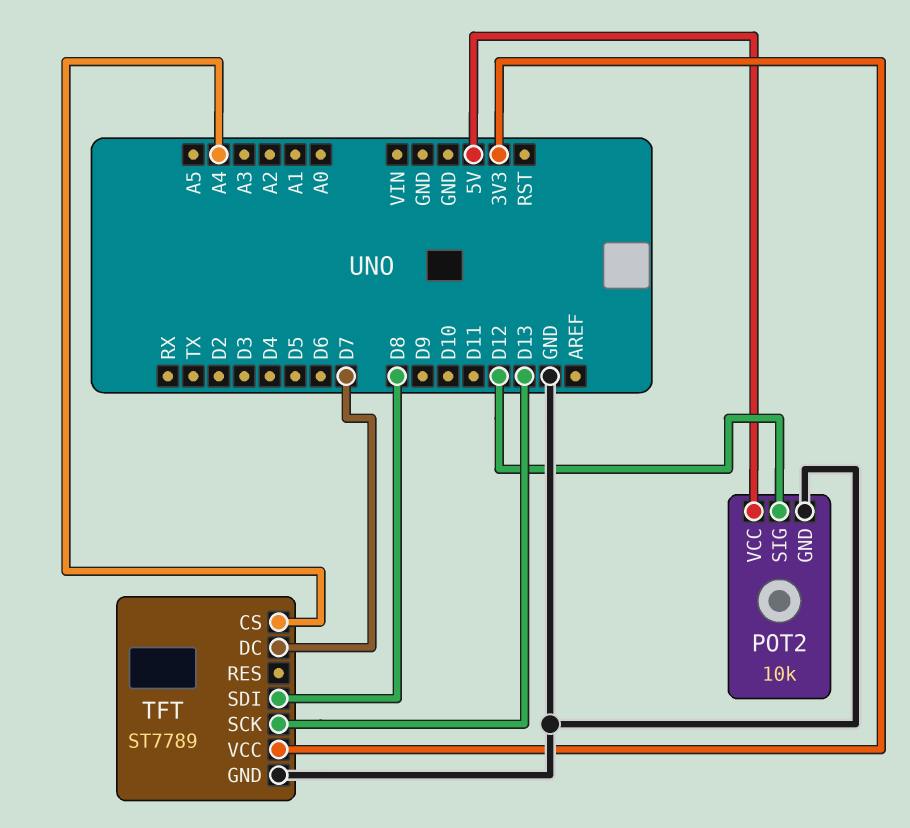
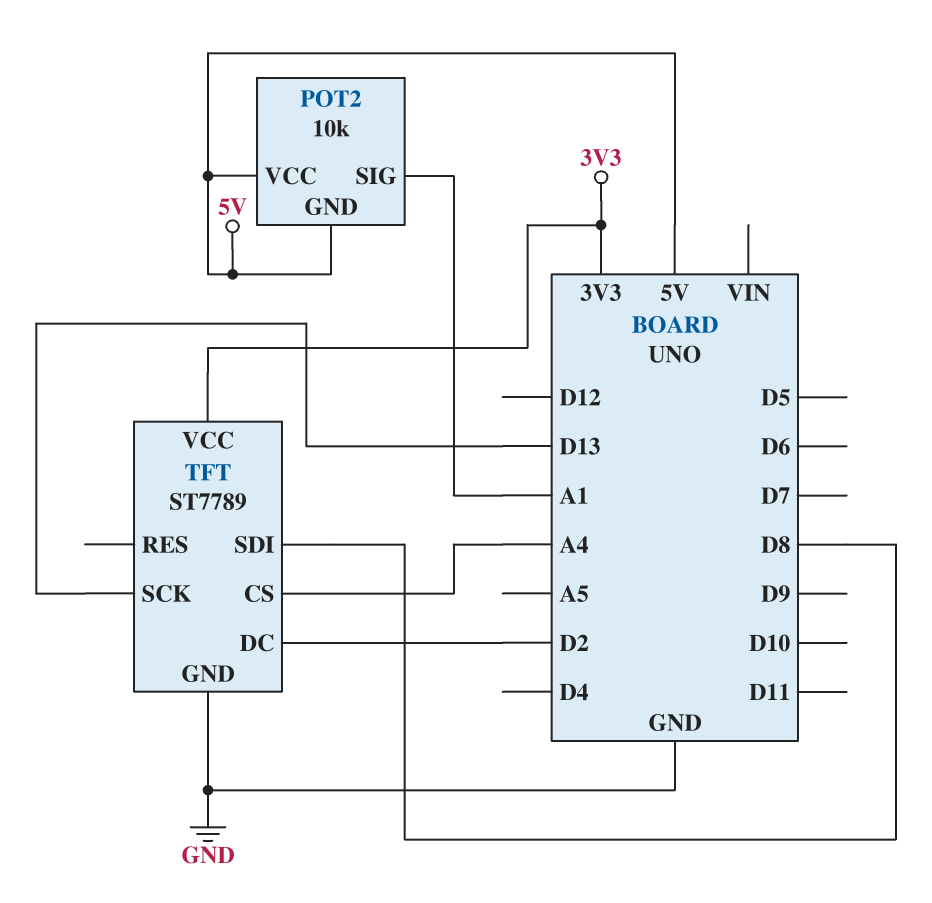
POT2 pin GND: GND -> 5V
POT2 pin SIG: D12 -> A1
TFT pin DC: D7 -> D2

